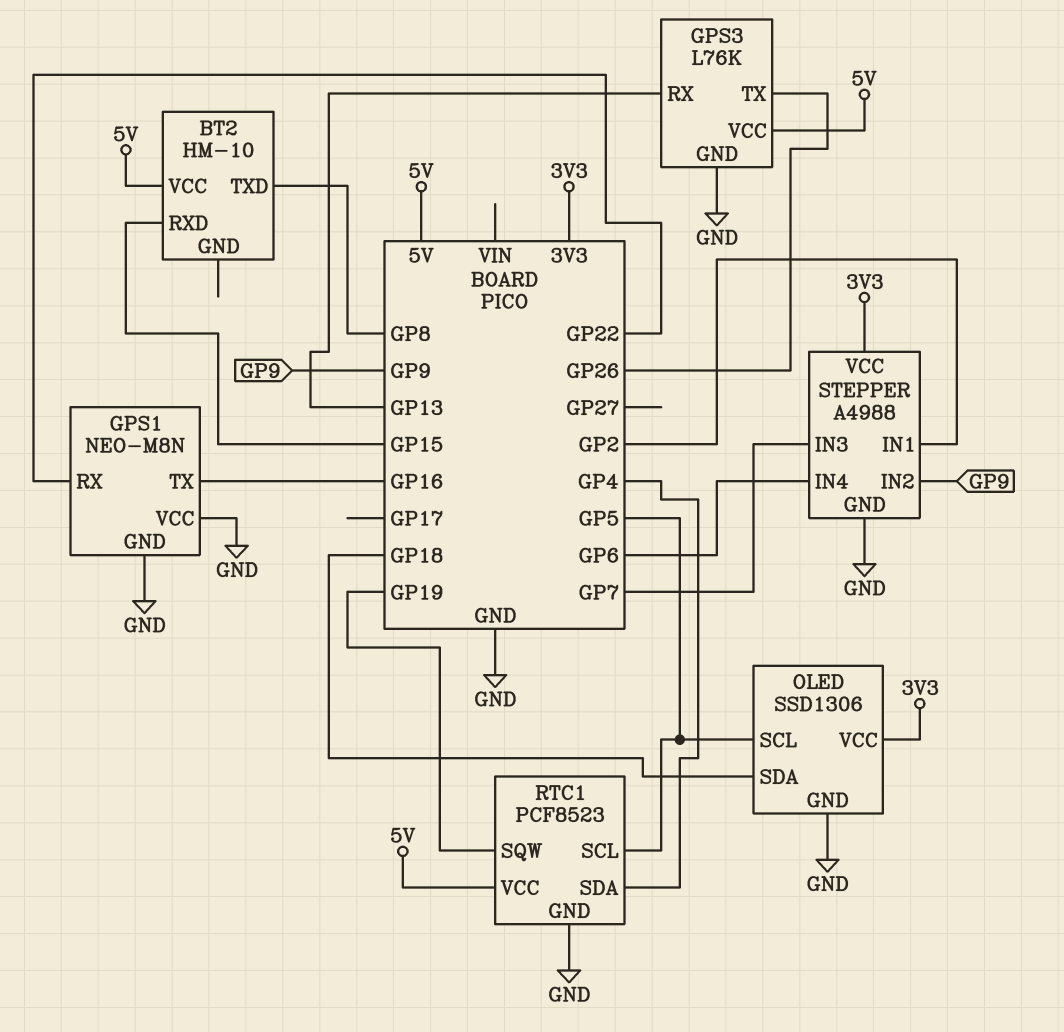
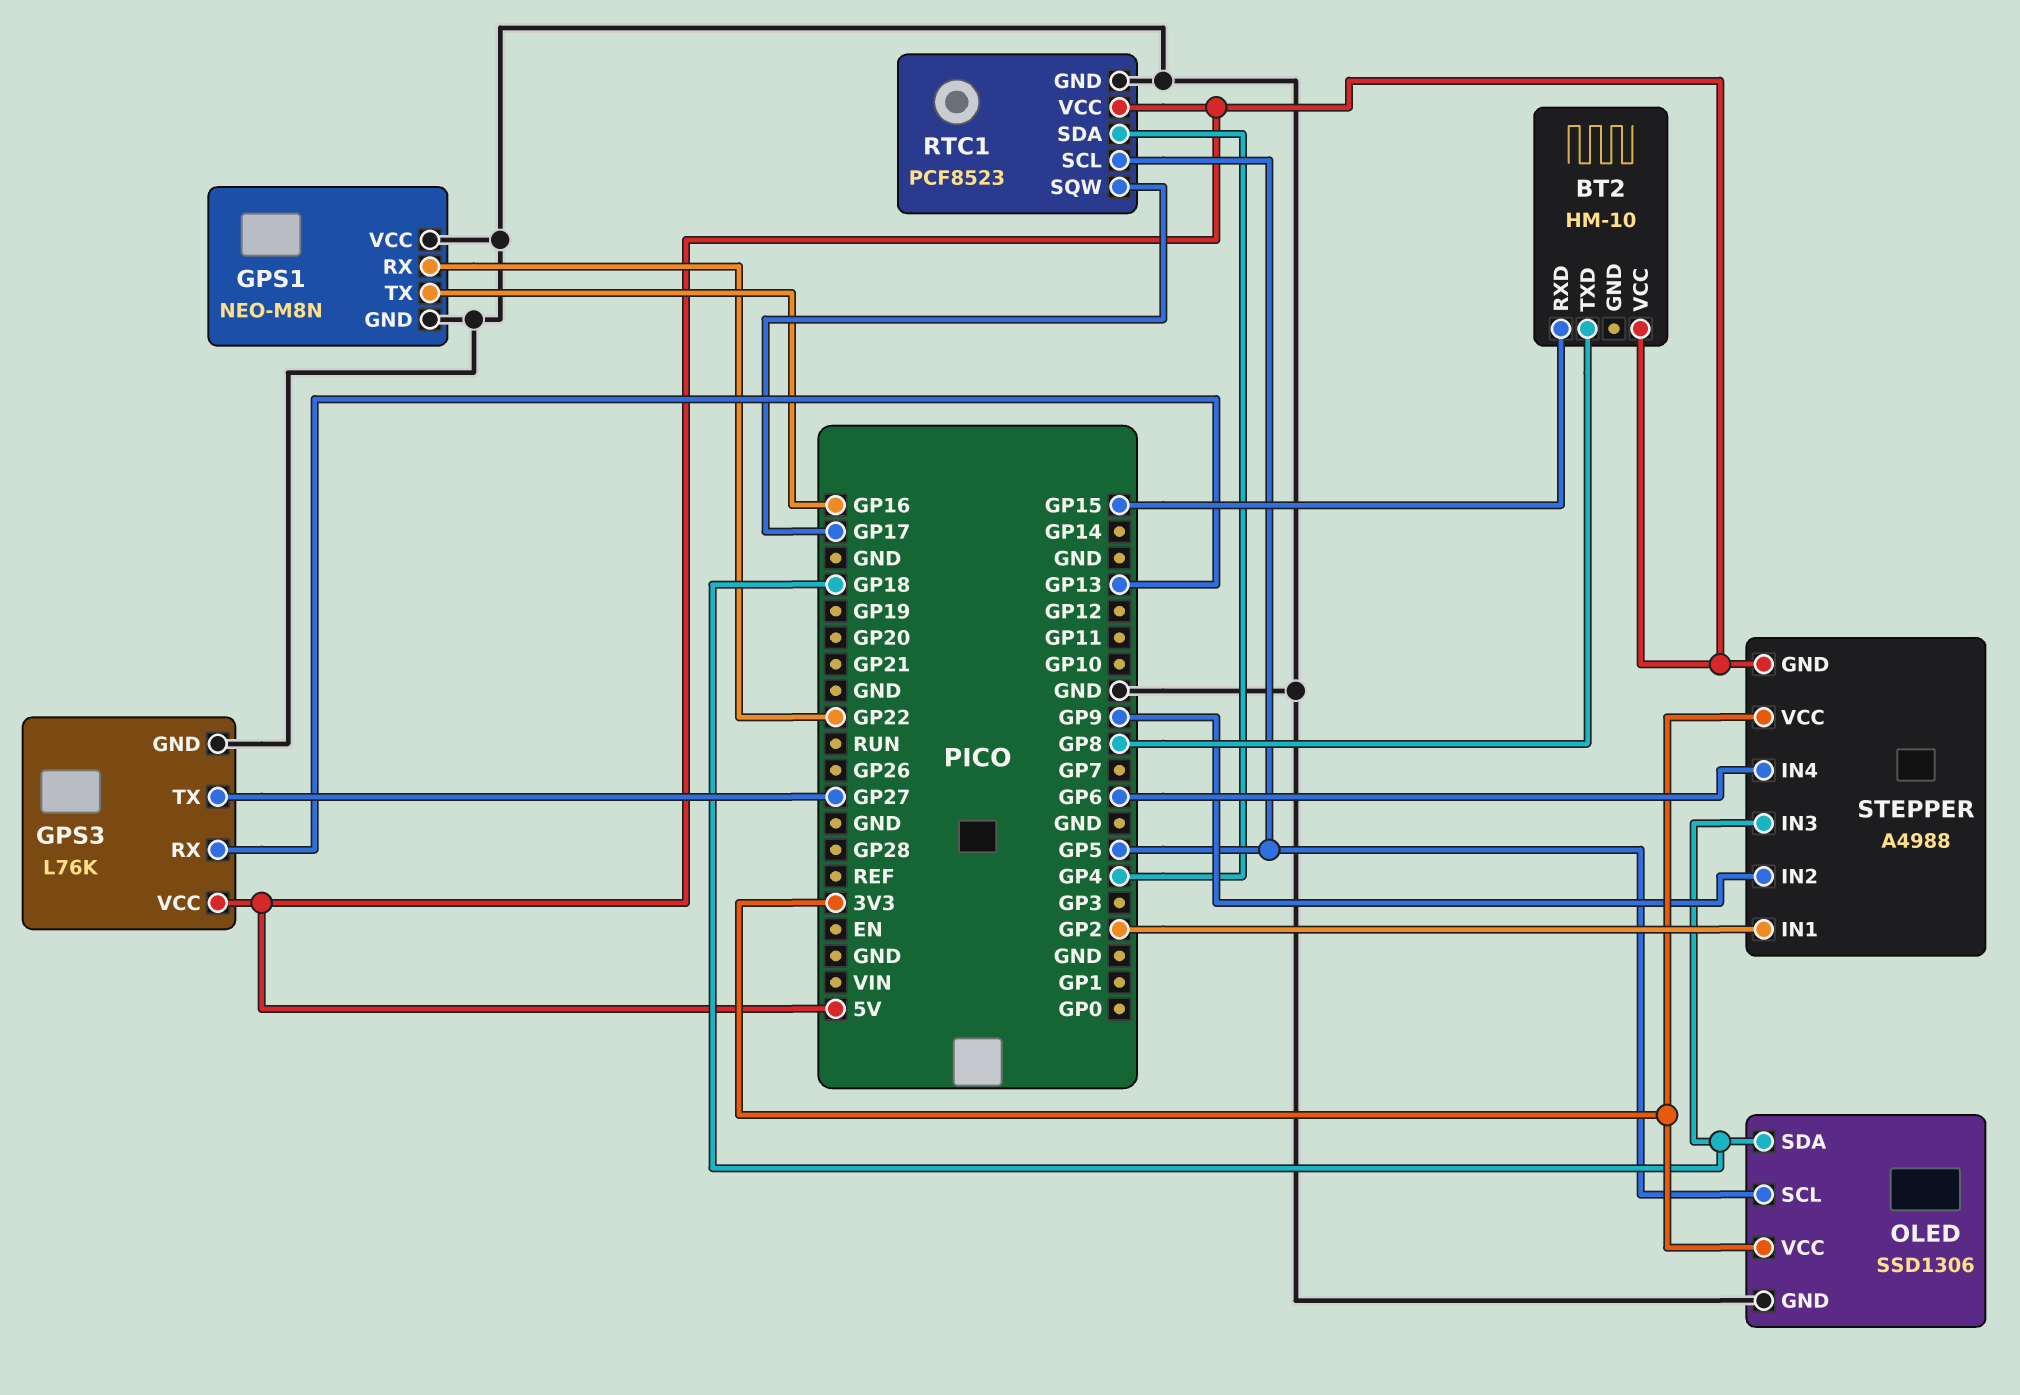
GPS3 pin TX: GP26 -> GP27
RTC1 pin SQW: GP19 -> GP17
STEPPER pin GND: GND -> 5V
STEPPER pin IN3: GP7 -> GP18

